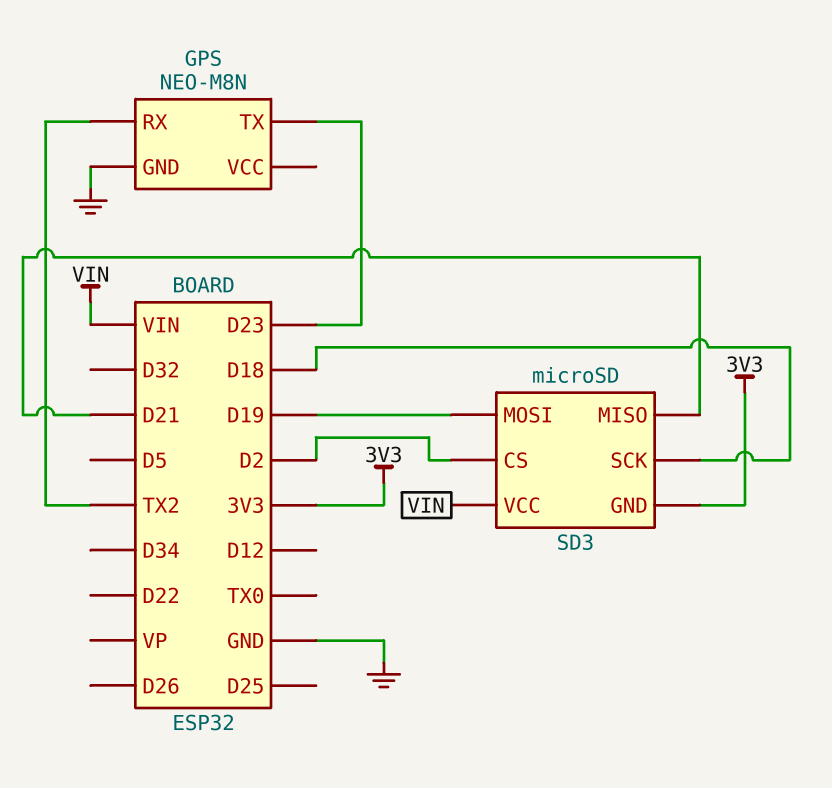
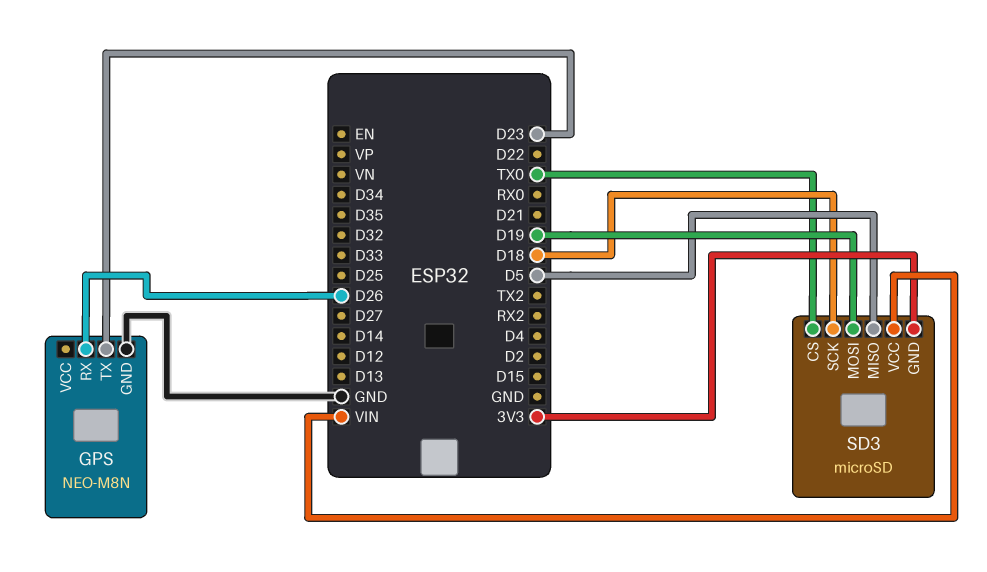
GPS pin RX: TX2 -> D26
SD3 pin CS: D2 -> TX0
SD3 pin MISO: D21 -> D5

